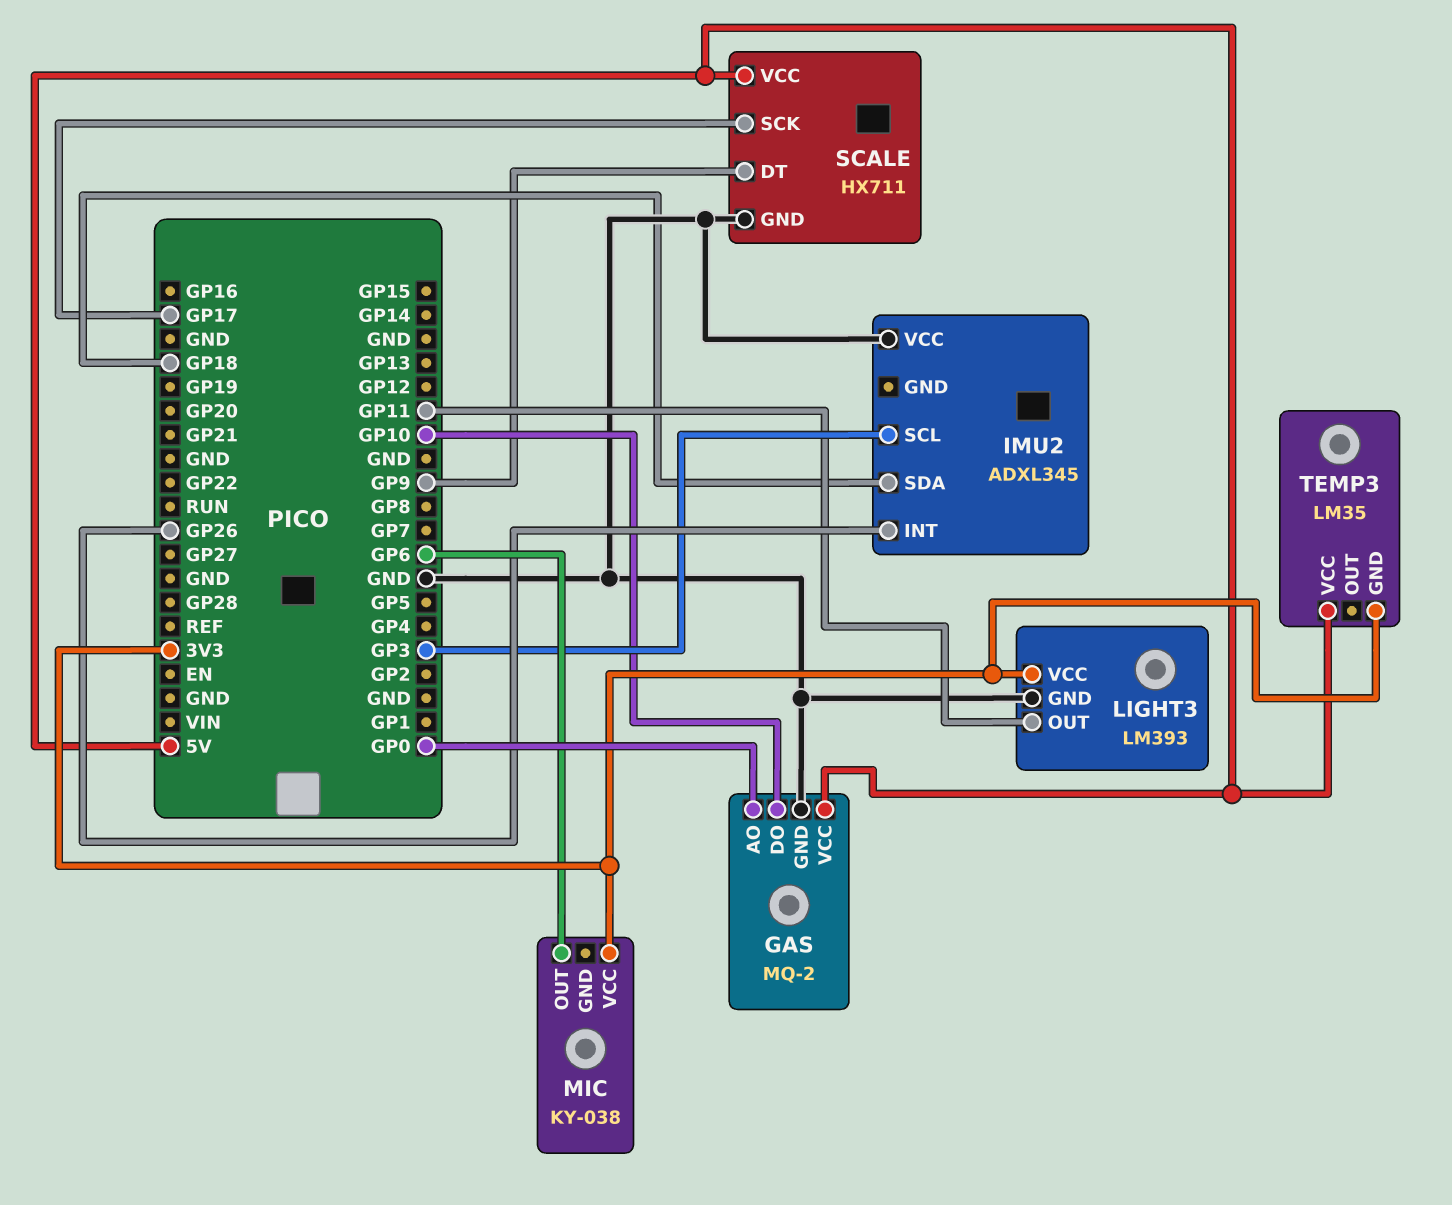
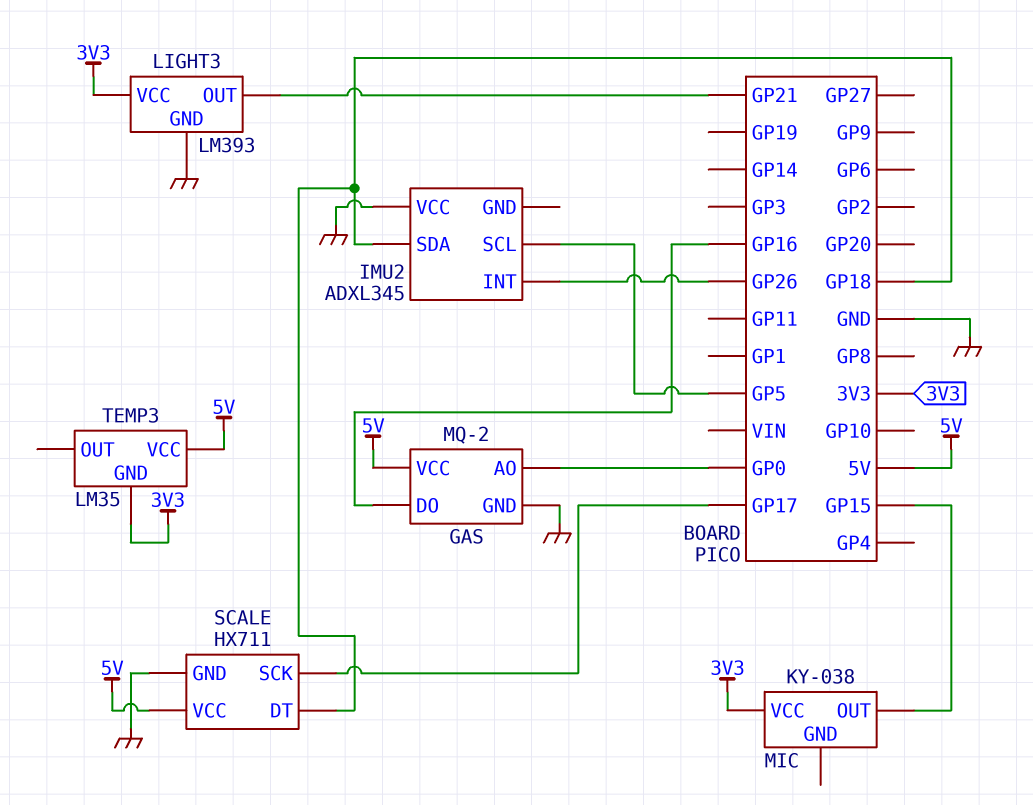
GAS pin DO: GP10 -> GP16
IMU2 pin SCL: GP3 -> GP5
LIGHT3 pin OUT: GP11 -> GP21
MIC pin OUT: GP6 -> GP15
SCALE pin DT: GP9 -> GP18

